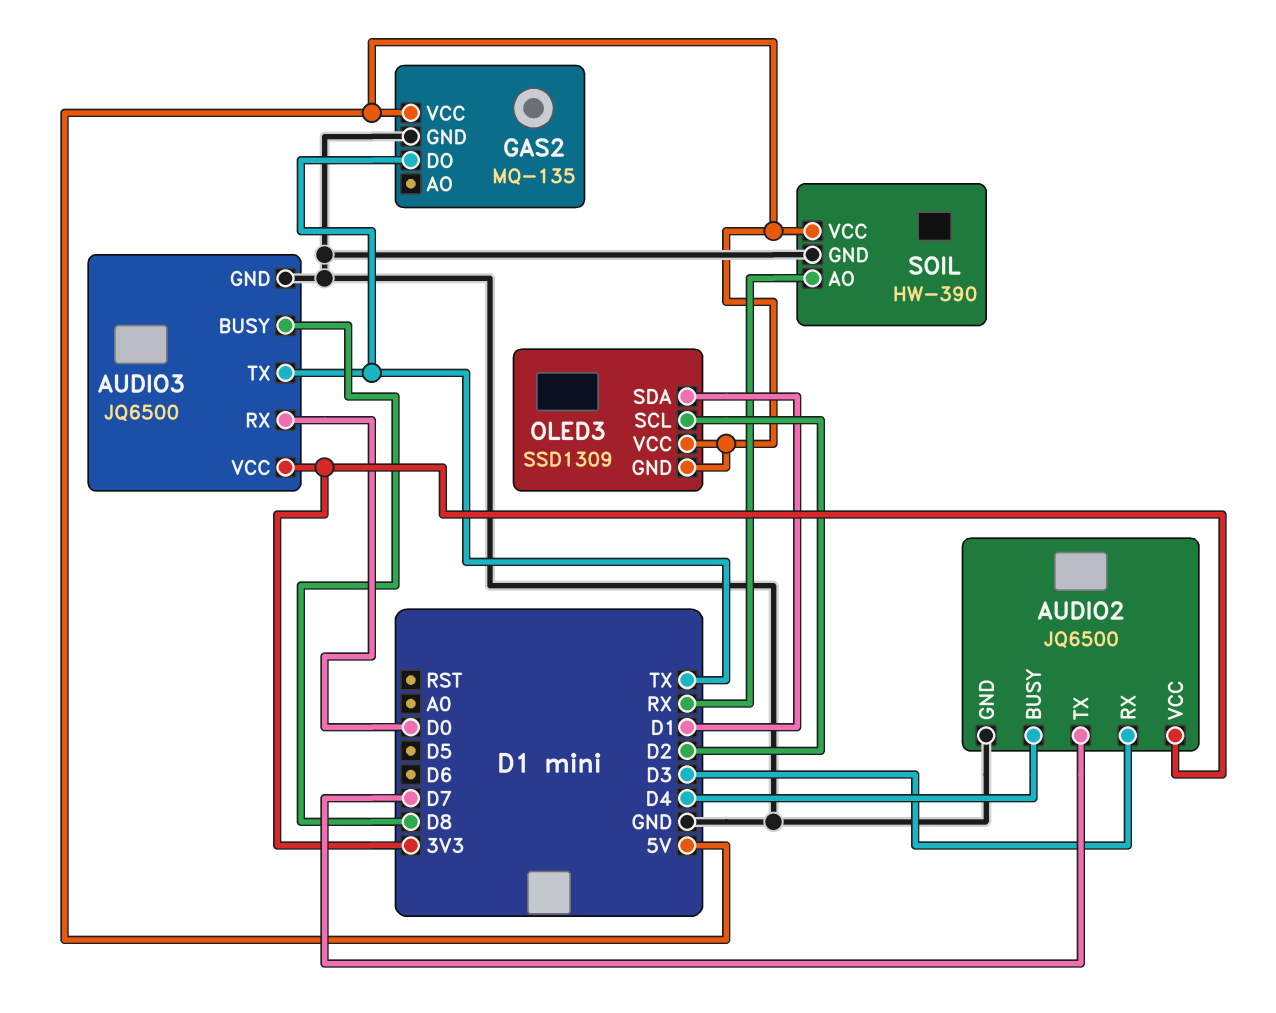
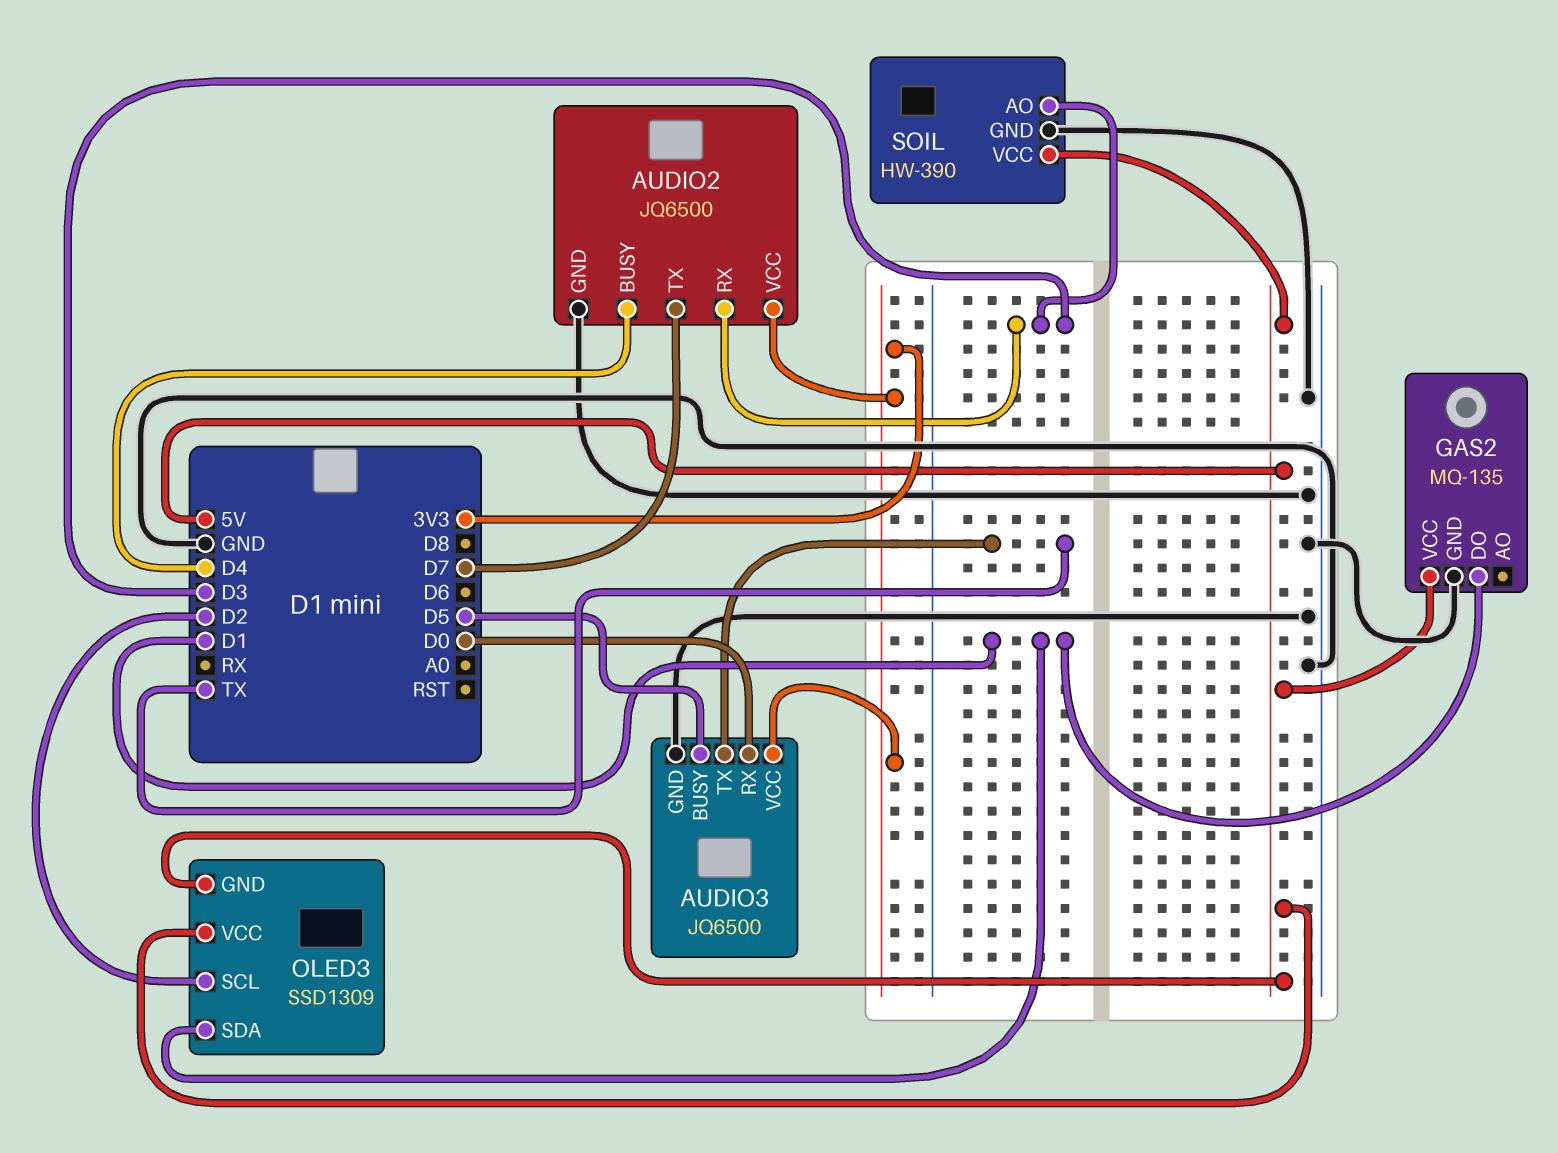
AUDIO3 pin BUSY: D8 -> D5
GAS2 pin DO: TX -> D1
SOIL pin AO: RX -> D3

